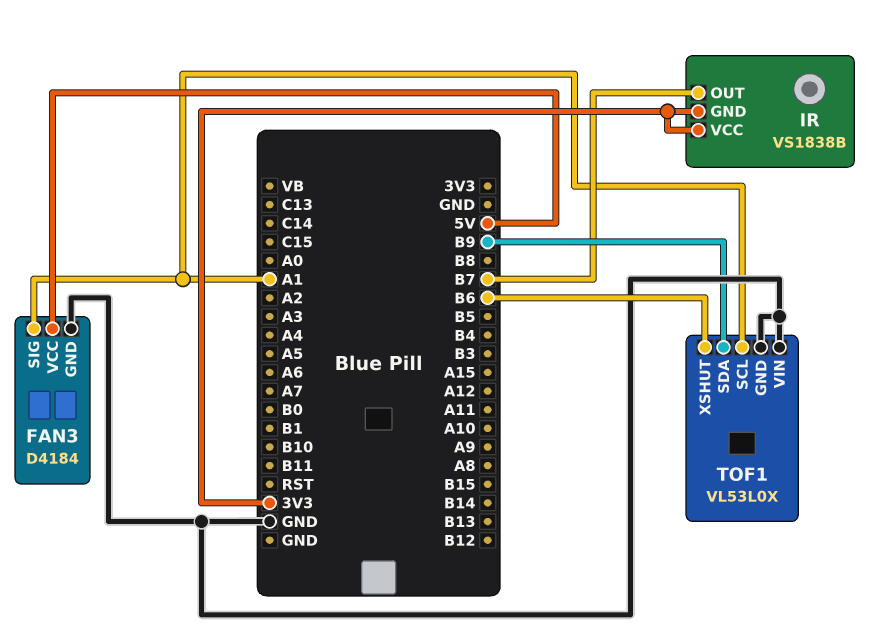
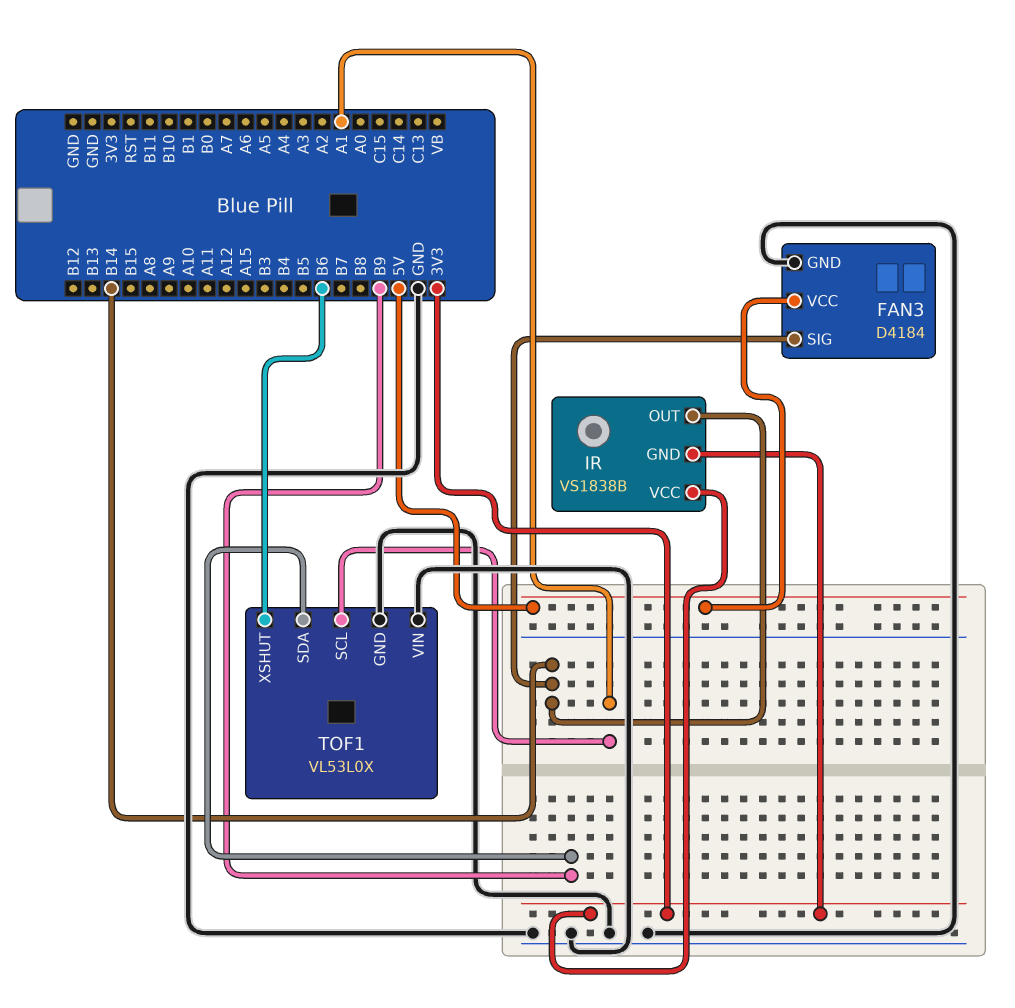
FAN3 pin SIG: A1 -> B14
IR pin OUT: B7 -> B14

